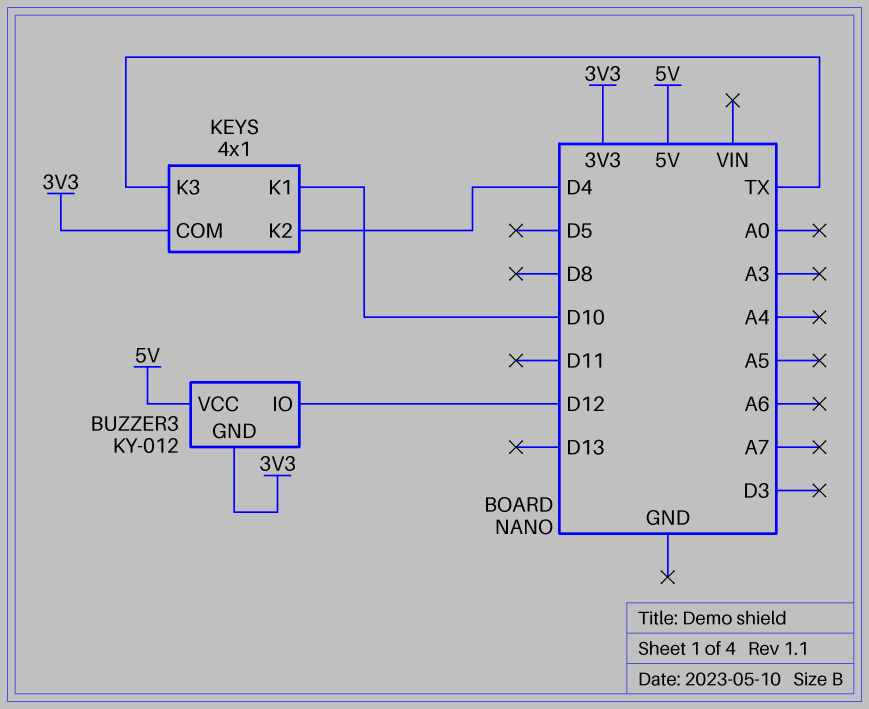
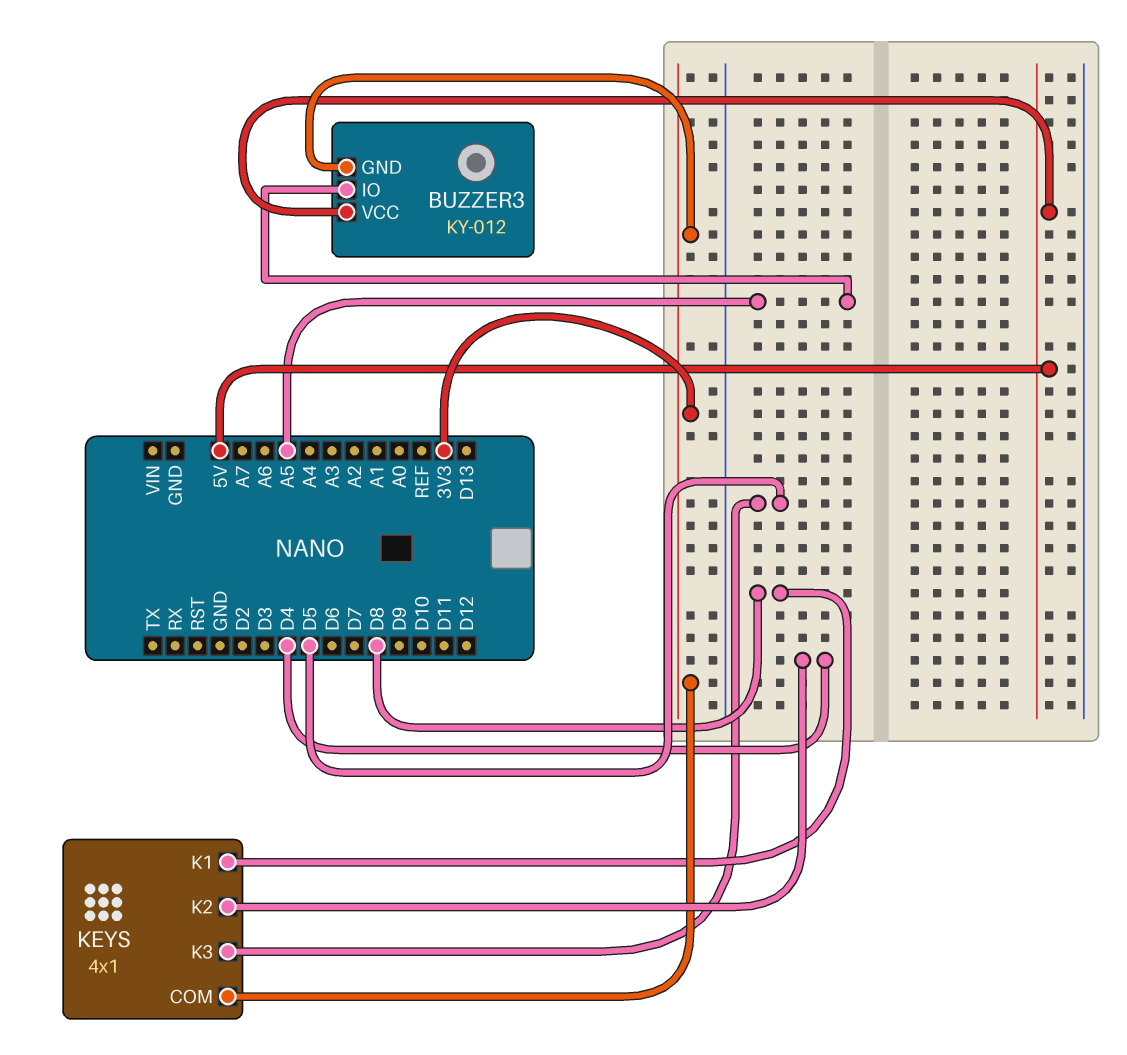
BUZZER3 pin IO: D12 -> A5
KEYS pin K1: D10 -> D8
KEYS pin K3: TX -> D5

